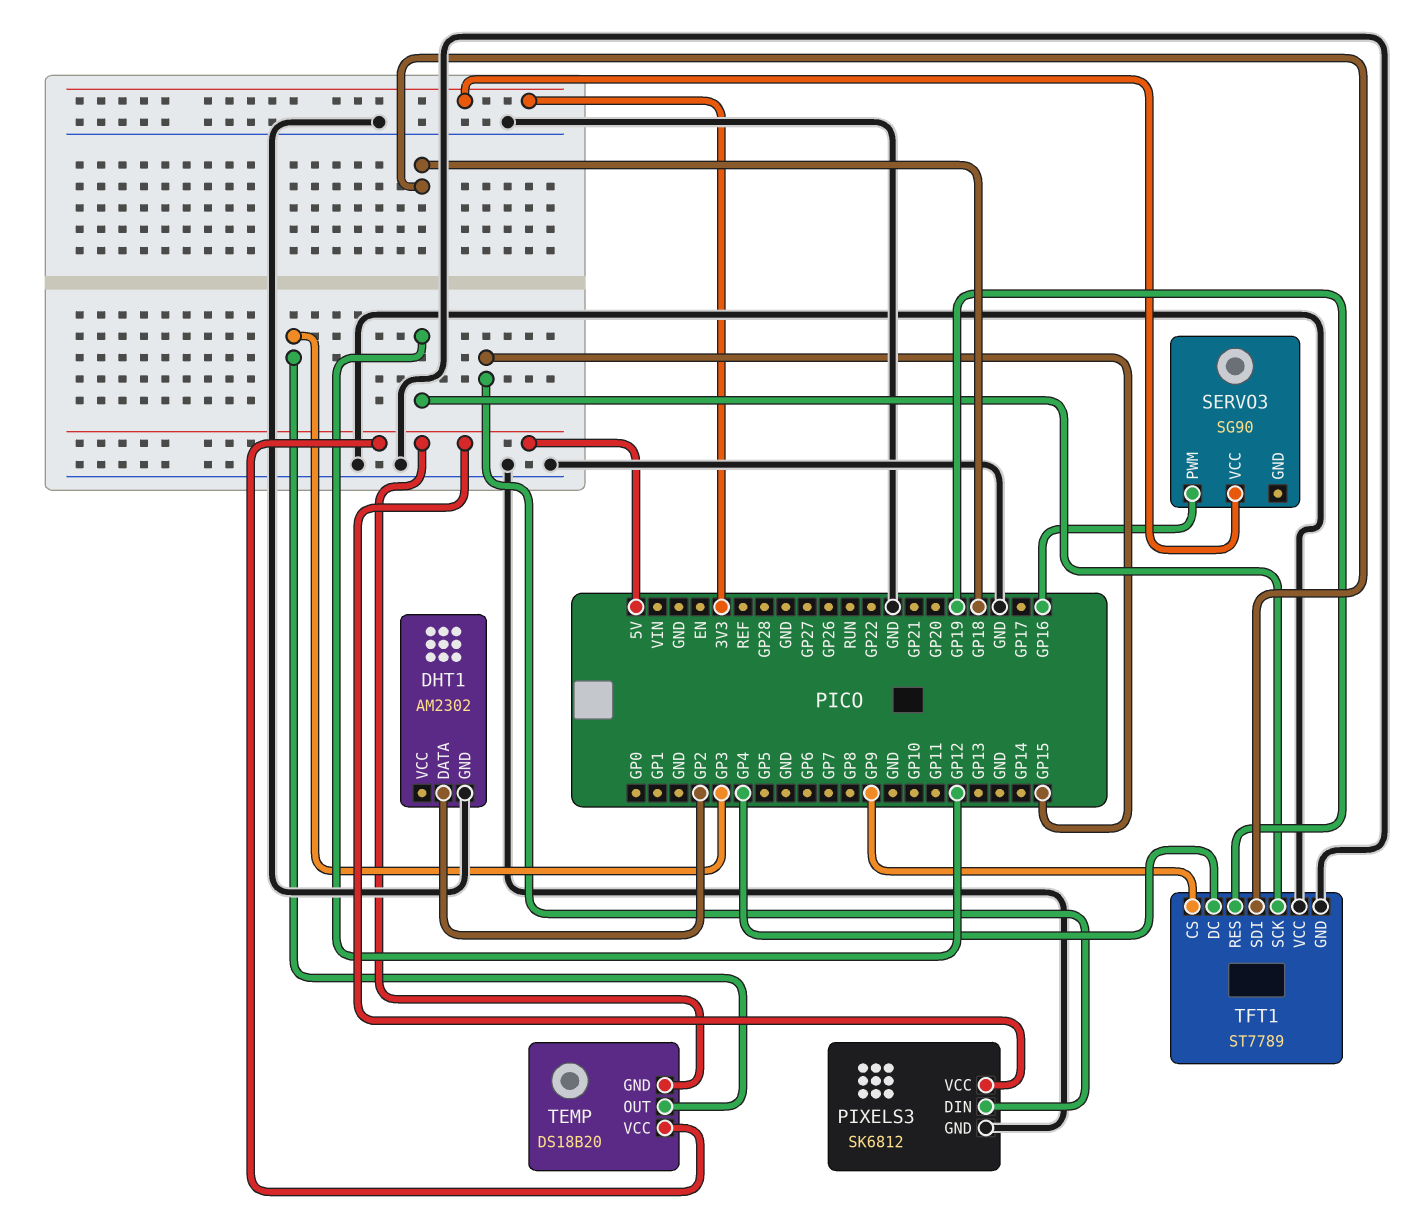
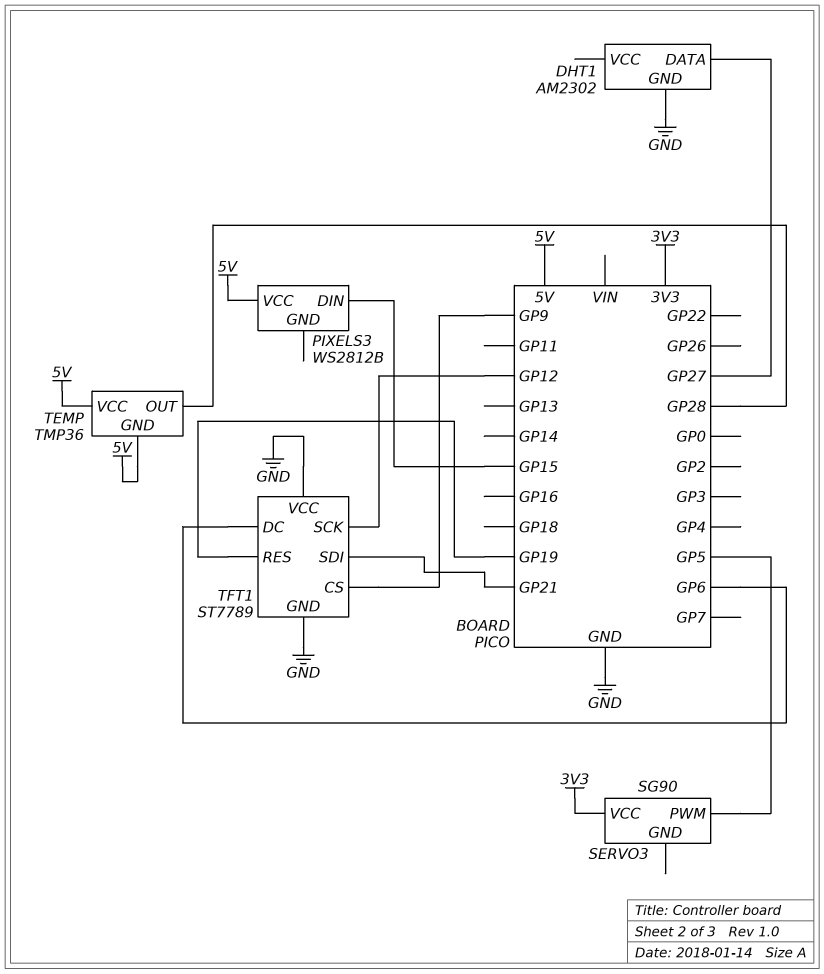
DHT1 pin DATA: GP2 -> GP27
PIXELS3: SK6812 -> WS2812B
PIXELS3 pin GND: GND -> none
SERVO3 pin PWM: GP16 -> GP5
TEMP: DS18B20 -> TMP36
TEMP pin OUT: GP3 -> GP28
TFT1 pin DC: GP4 -> GP6
TFT1 pin SDI: GP18 -> GP21

